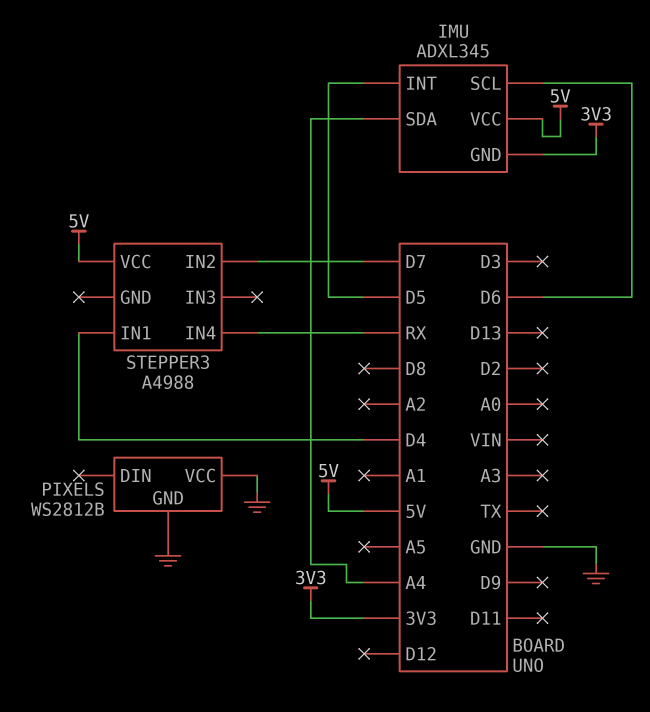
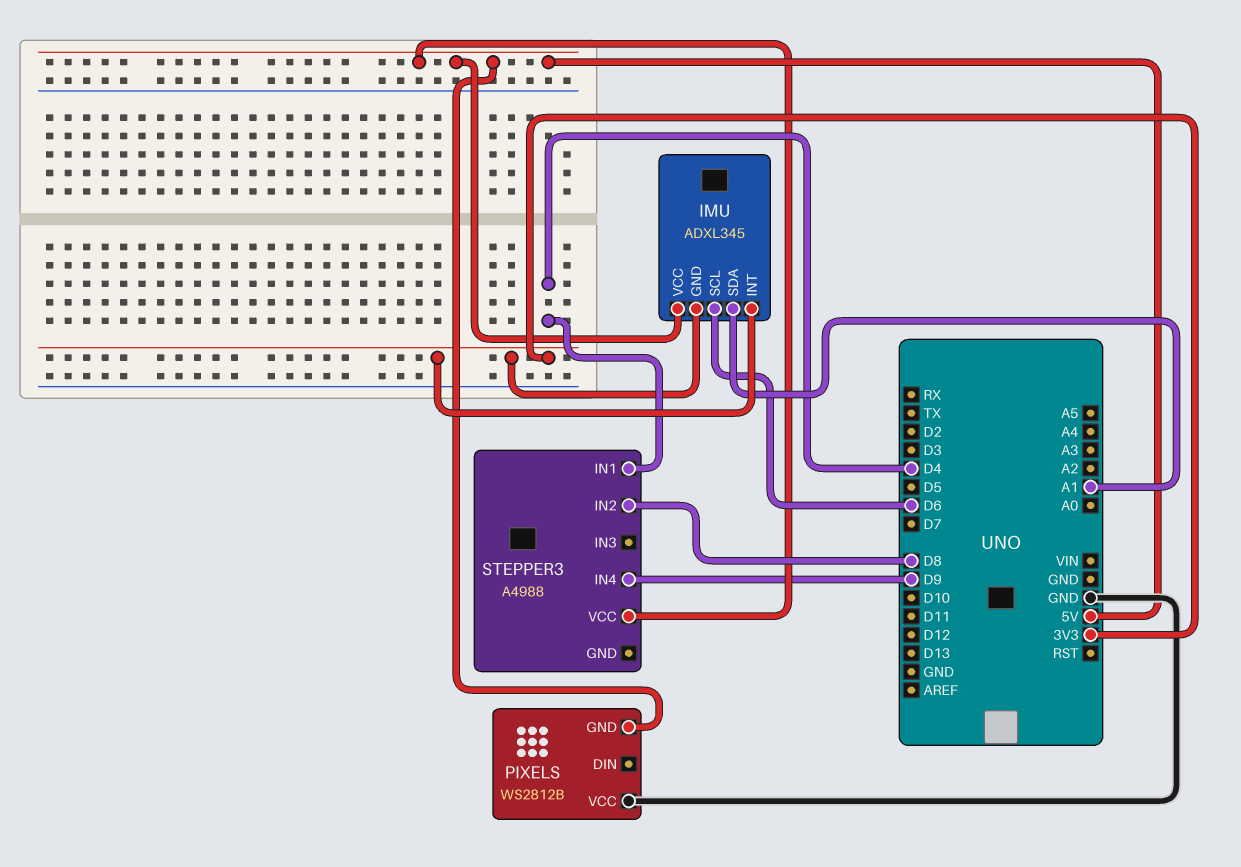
IMU pin INT: D5 -> 3V3
IMU pin SDA: A4 -> A1
PIXELS pin GND: GND -> 5V
STEPPER3 pin IN2: D7 -> D8
STEPPER3 pin IN4: RX -> D9

